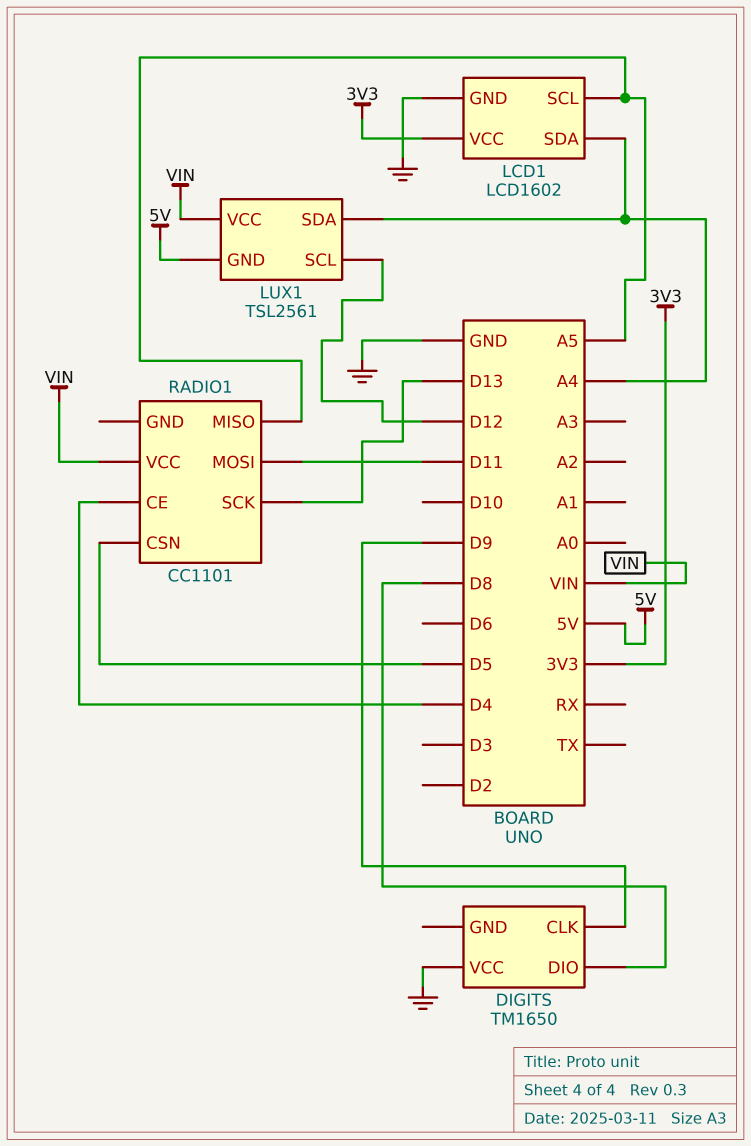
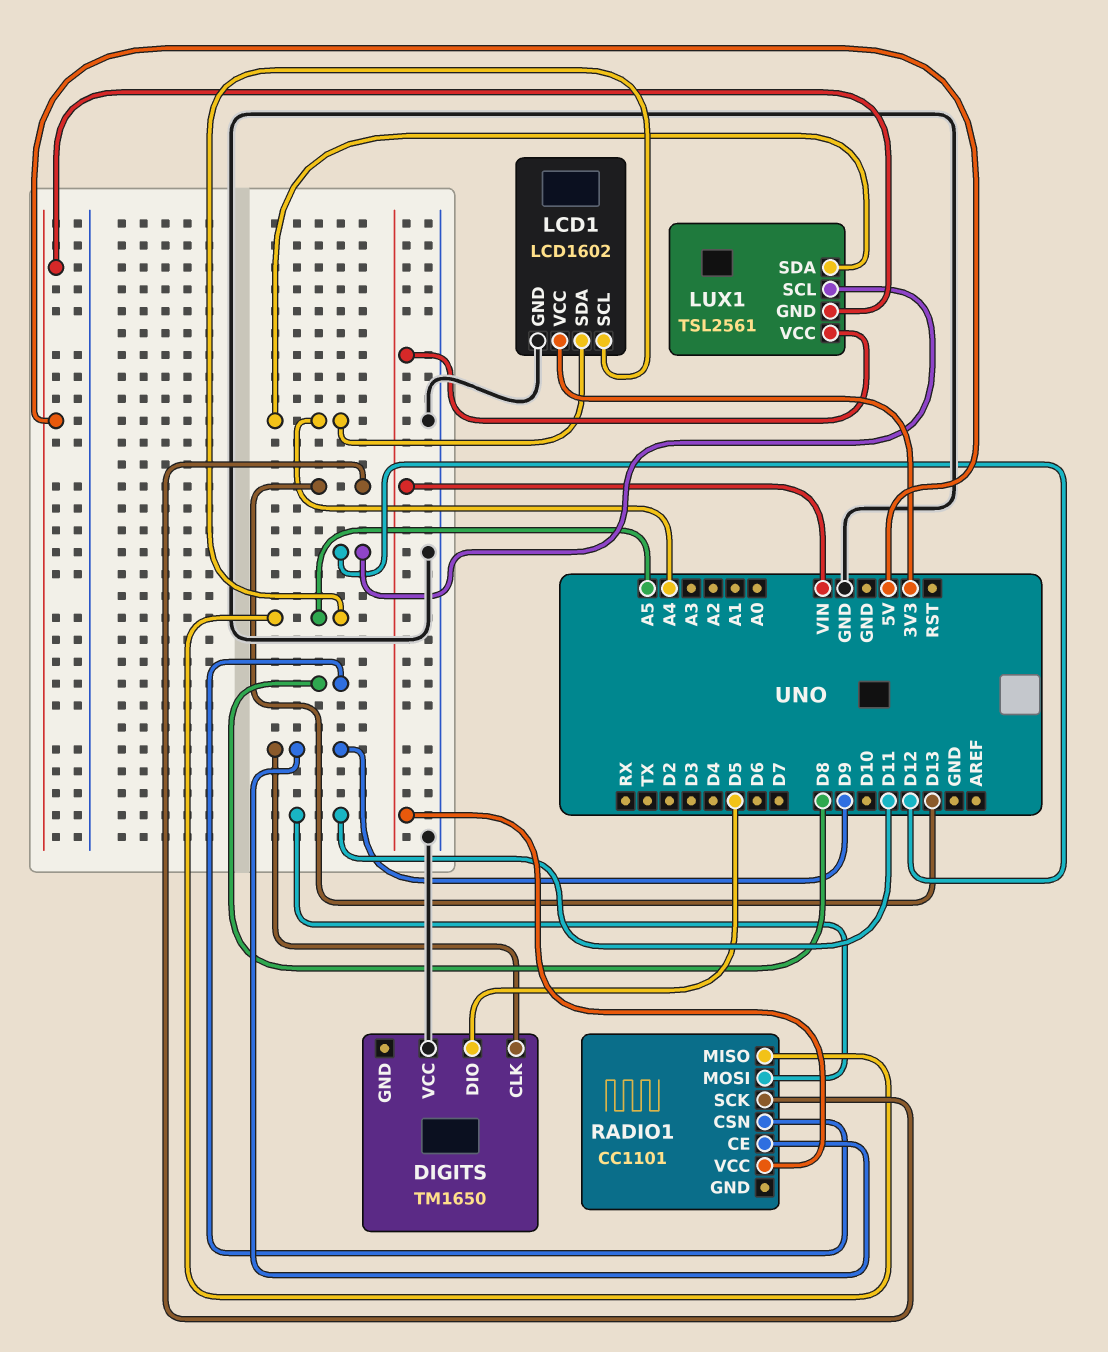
DIGITS pin DIO: D8 -> D5
RADIO1 pin CE: D4 -> D9
RADIO1 pin CSN: D5 -> D8

